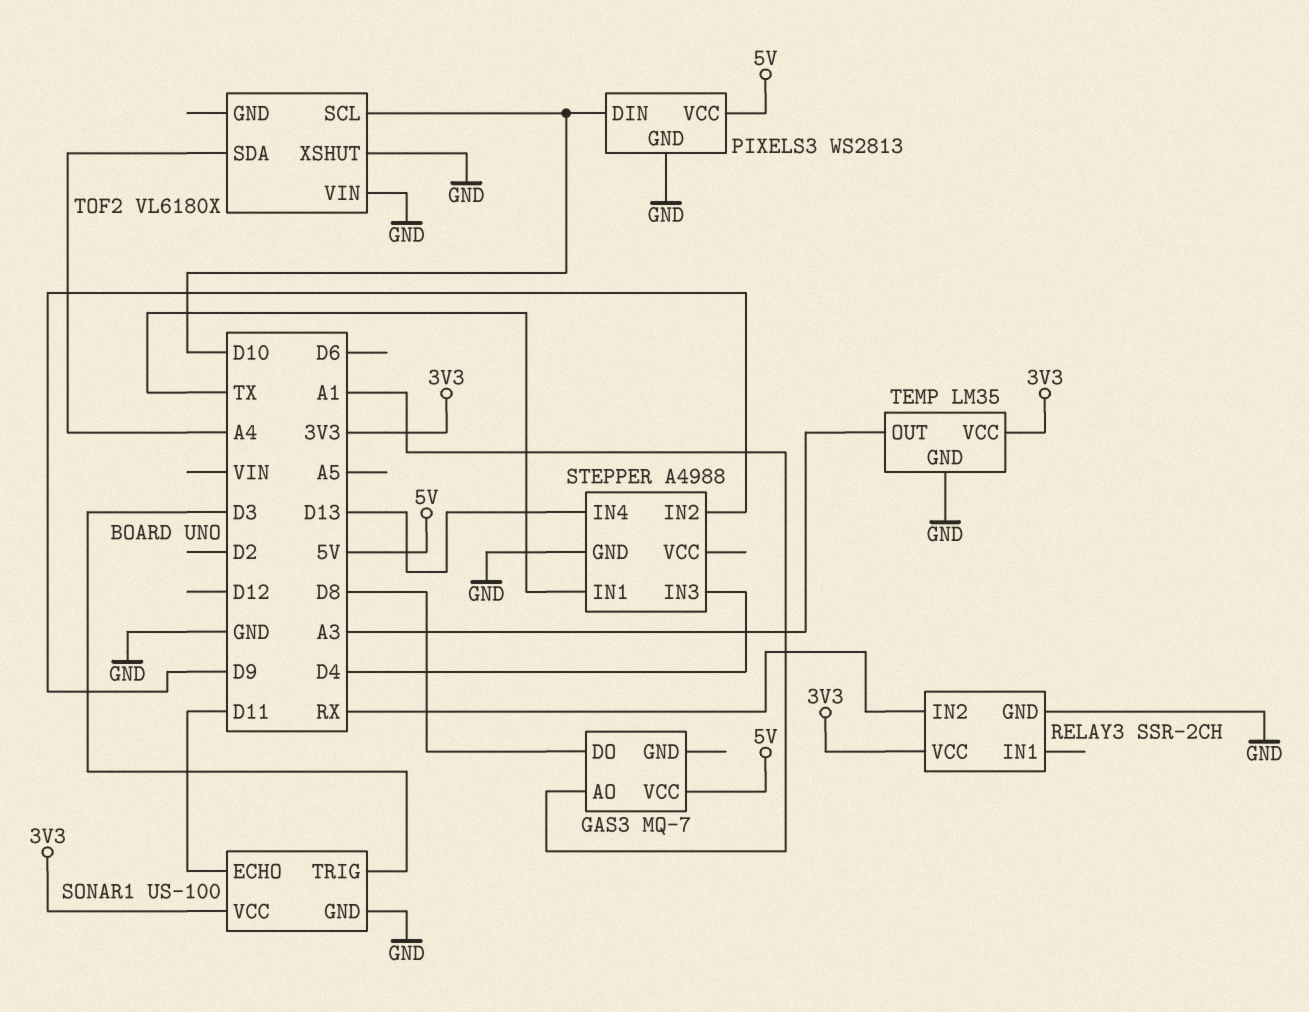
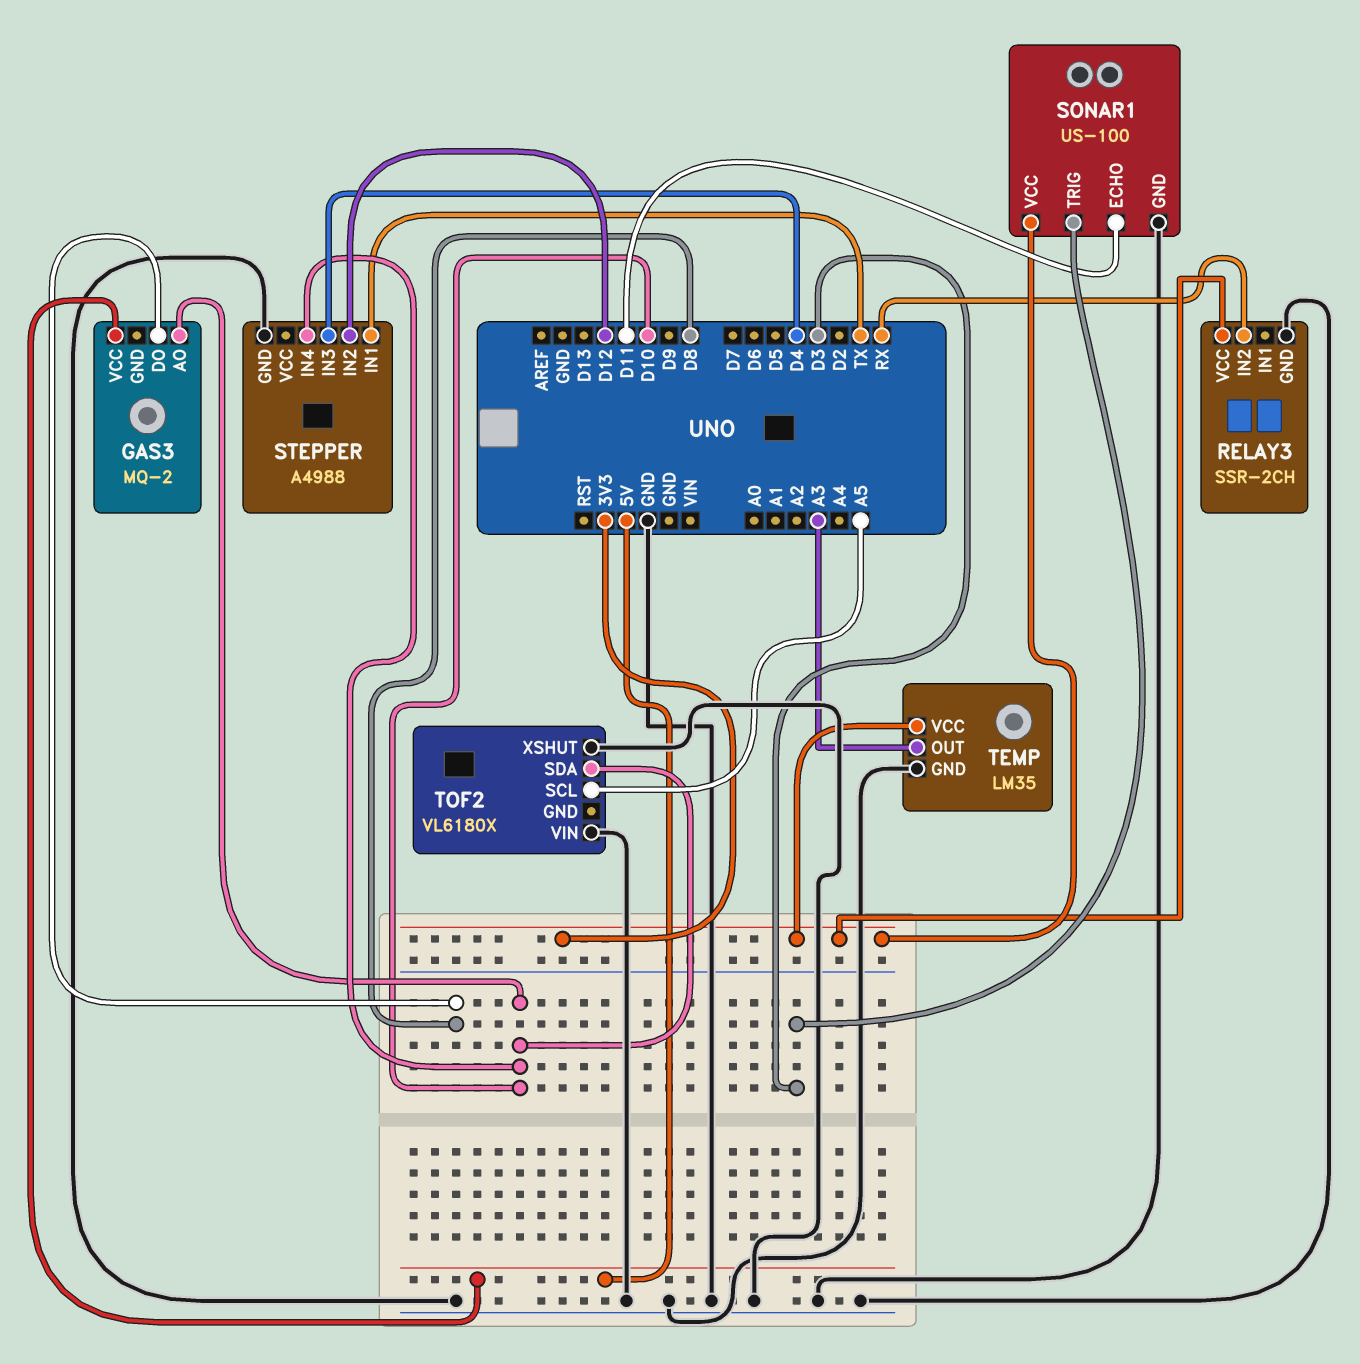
GAS3: MQ-7 -> MQ-2
GAS3 pin AO: A1 -> D10
PIXELS3: WS2813 -> none
PIXELS3 pin DIN: D10 -> none
PIXELS3 pin GND: GND -> none
PIXELS3 pin VCC: 5V -> none
STEPPER pin IN2: D9 -> D12
STEPPER pin IN4: D13 -> D10
TOF2 pin SCL: D10 -> A5
TOF2 pin SDA: A4 -> D10

